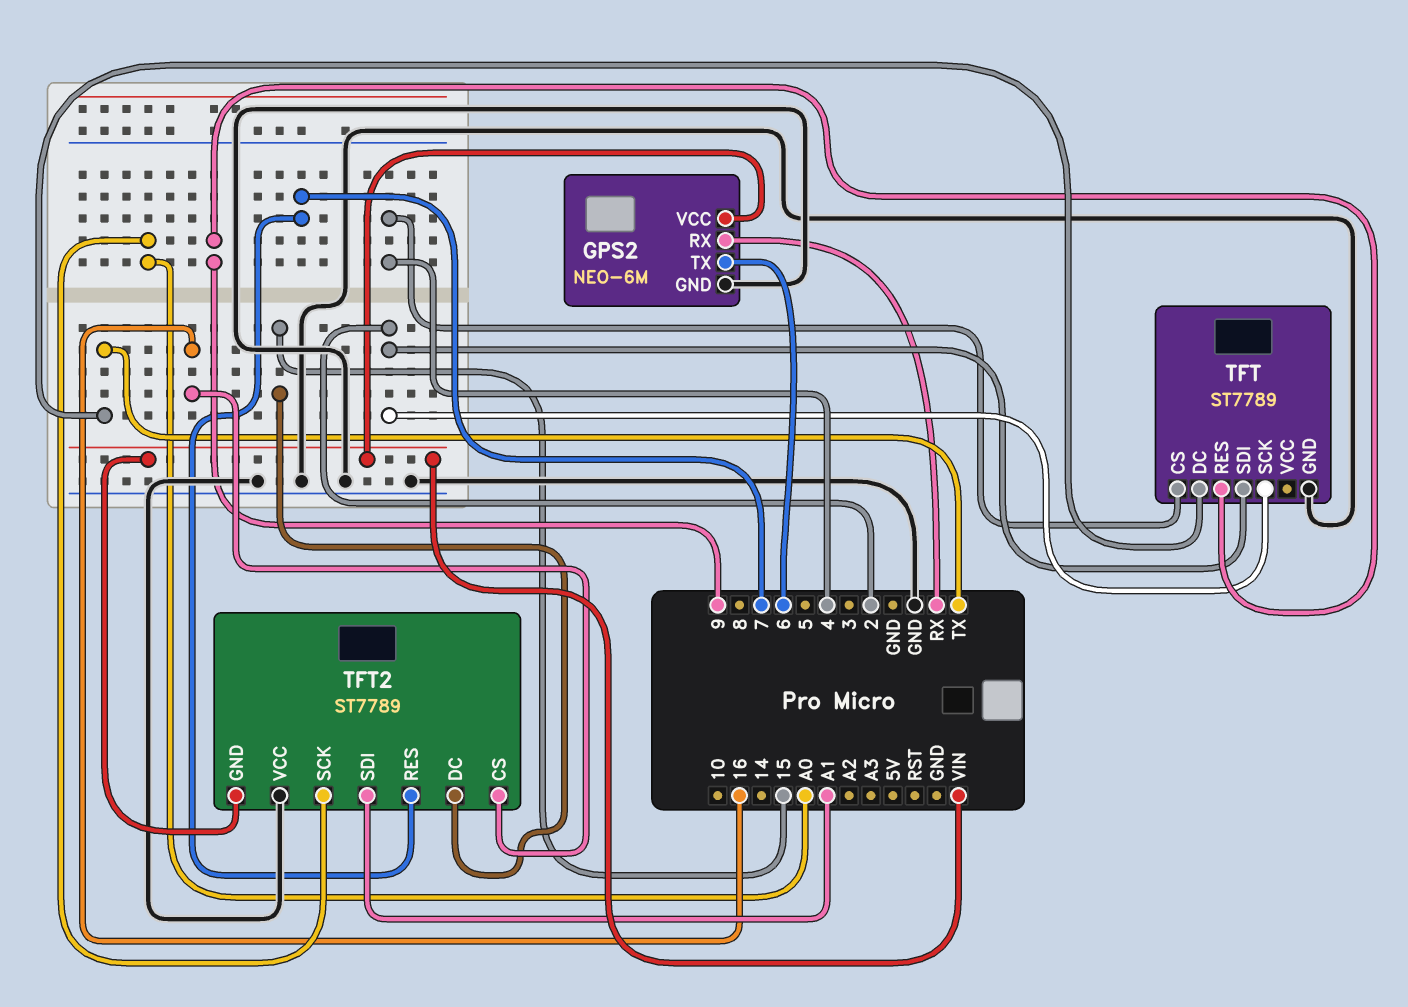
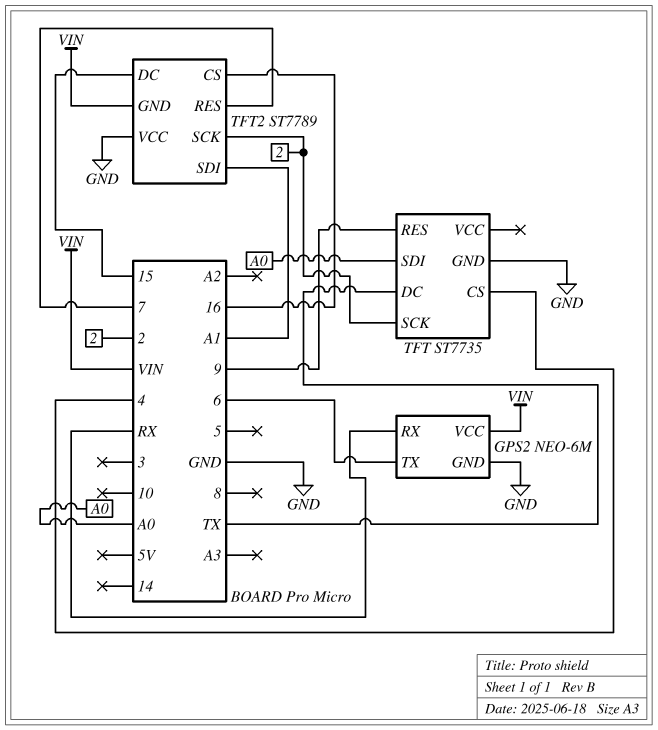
TFT: ST7789 -> ST7735
TFT pin SDI: 2 -> A0
TFT2 pin SCK: A0 -> 2

